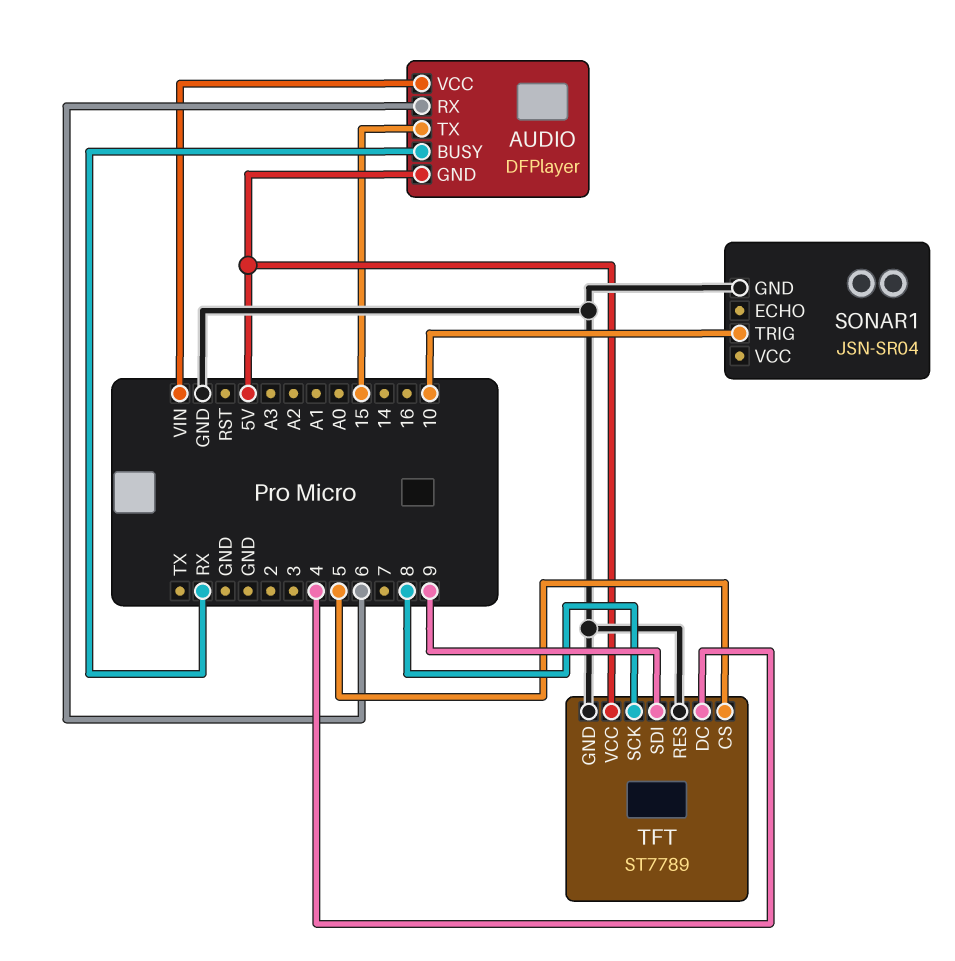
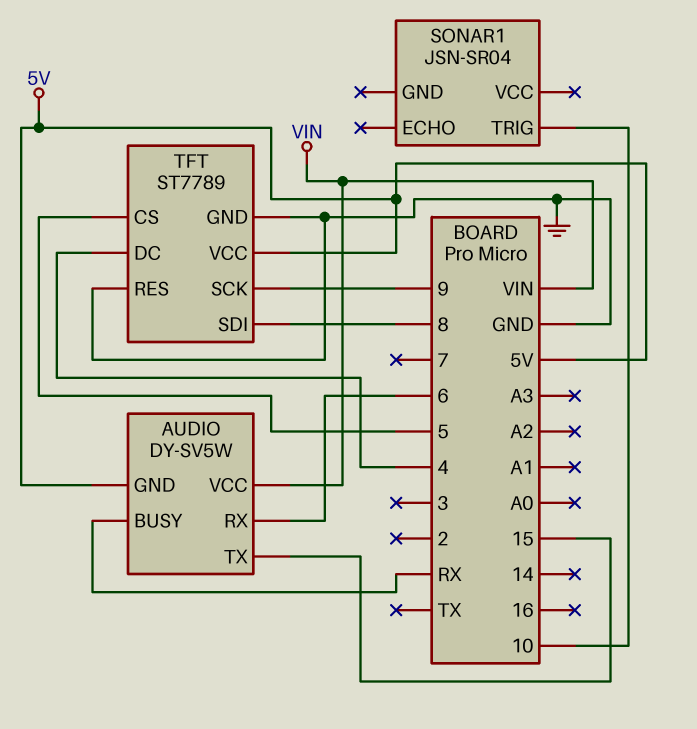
AUDIO: DFPlayer -> DY-SV5W
SONAR1 pin GND: GND -> none
TFT pin SCK: 8 -> 9
TFT pin SDI: 9 -> 8

